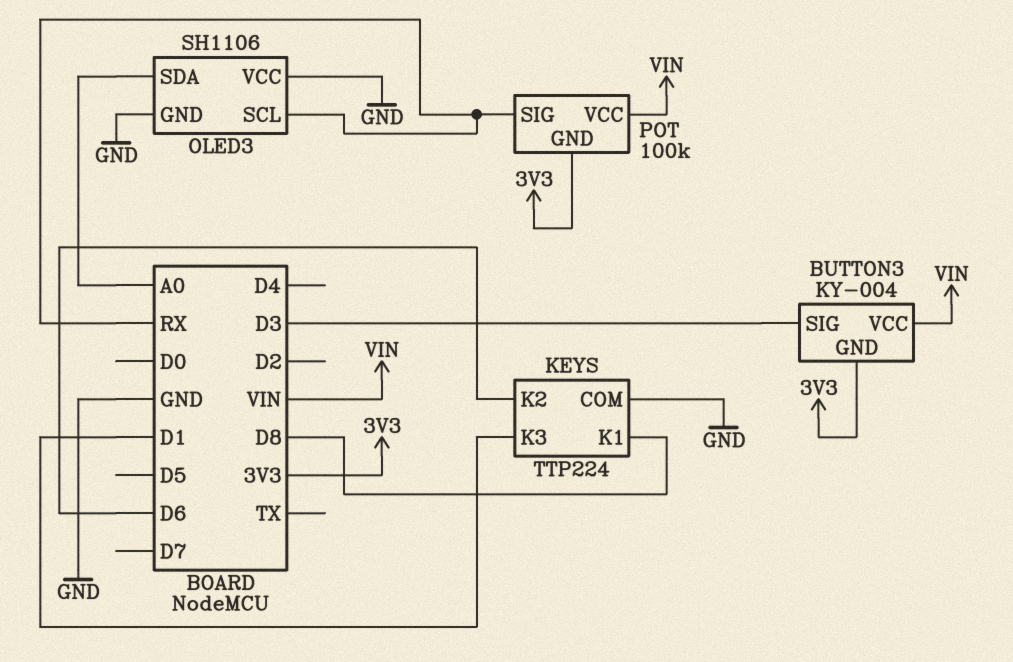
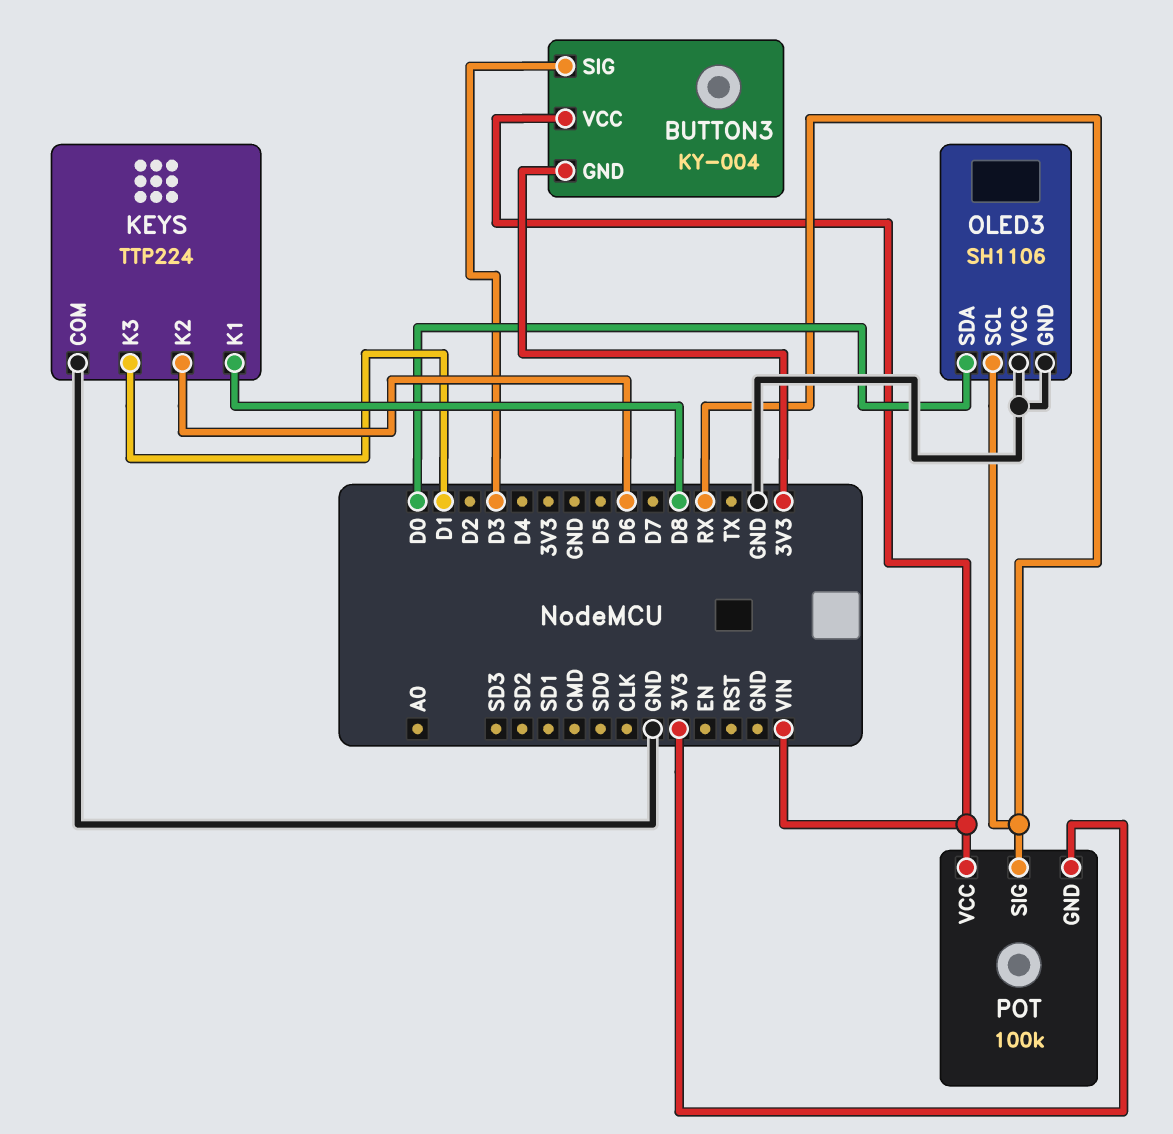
OLED3 pin SDA: A0 -> D0

